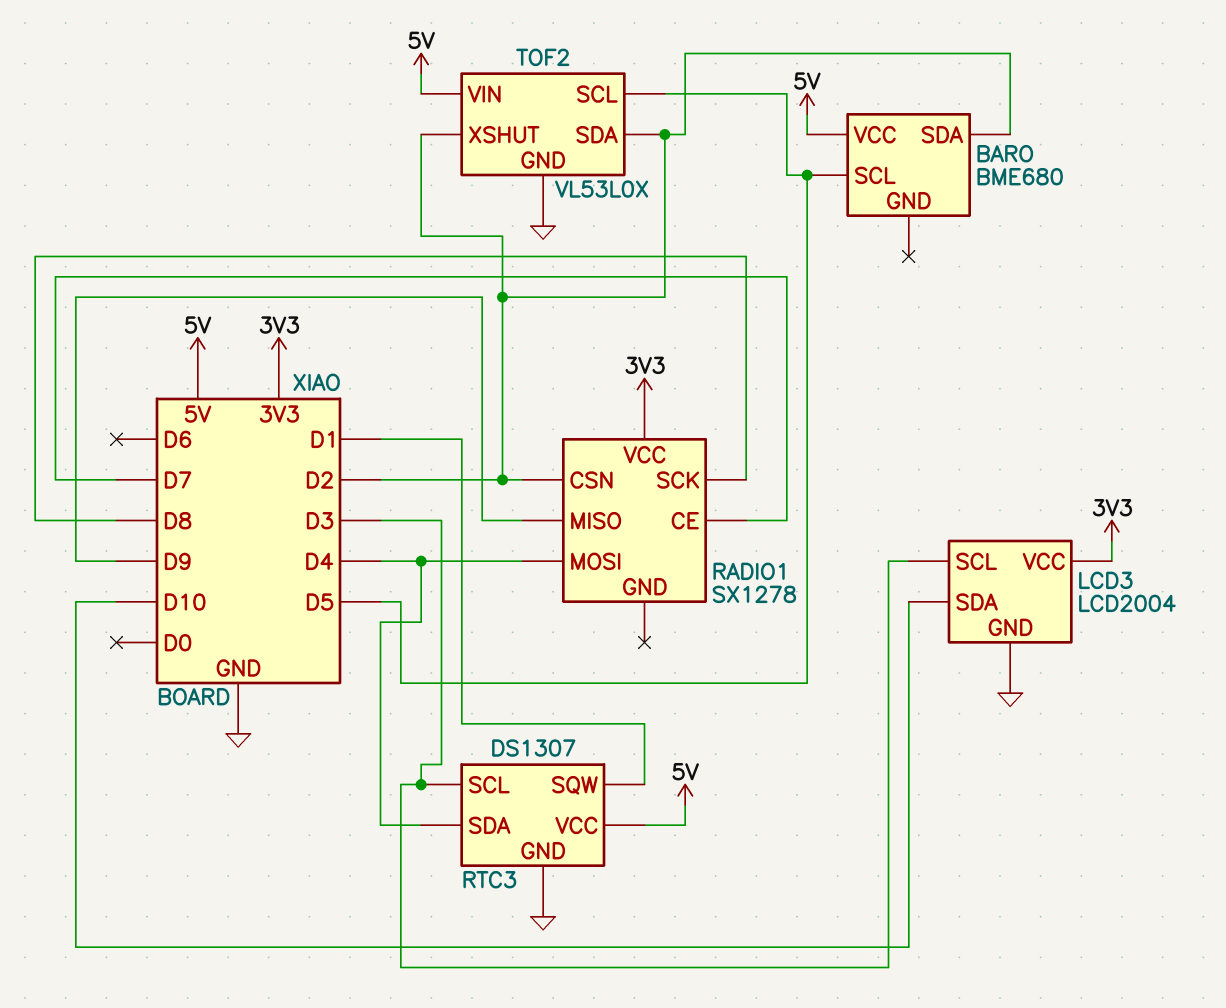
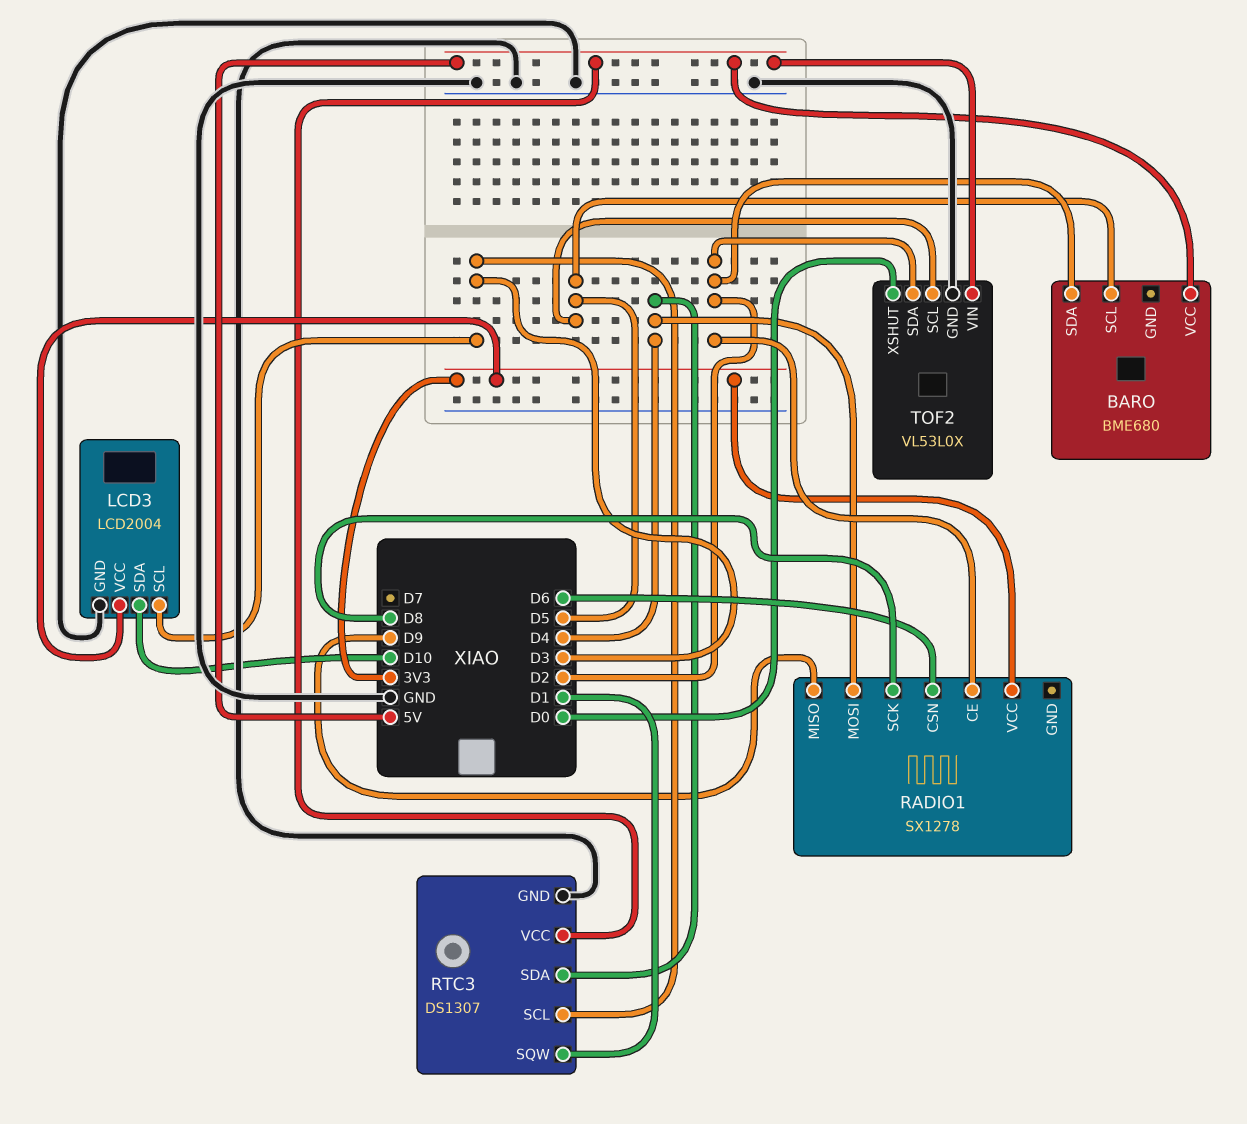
RADIO1 pin CE: D7 -> D2
RADIO1 pin CSN: D2 -> D6
TOF2 pin XSHUT: D2 -> D0

